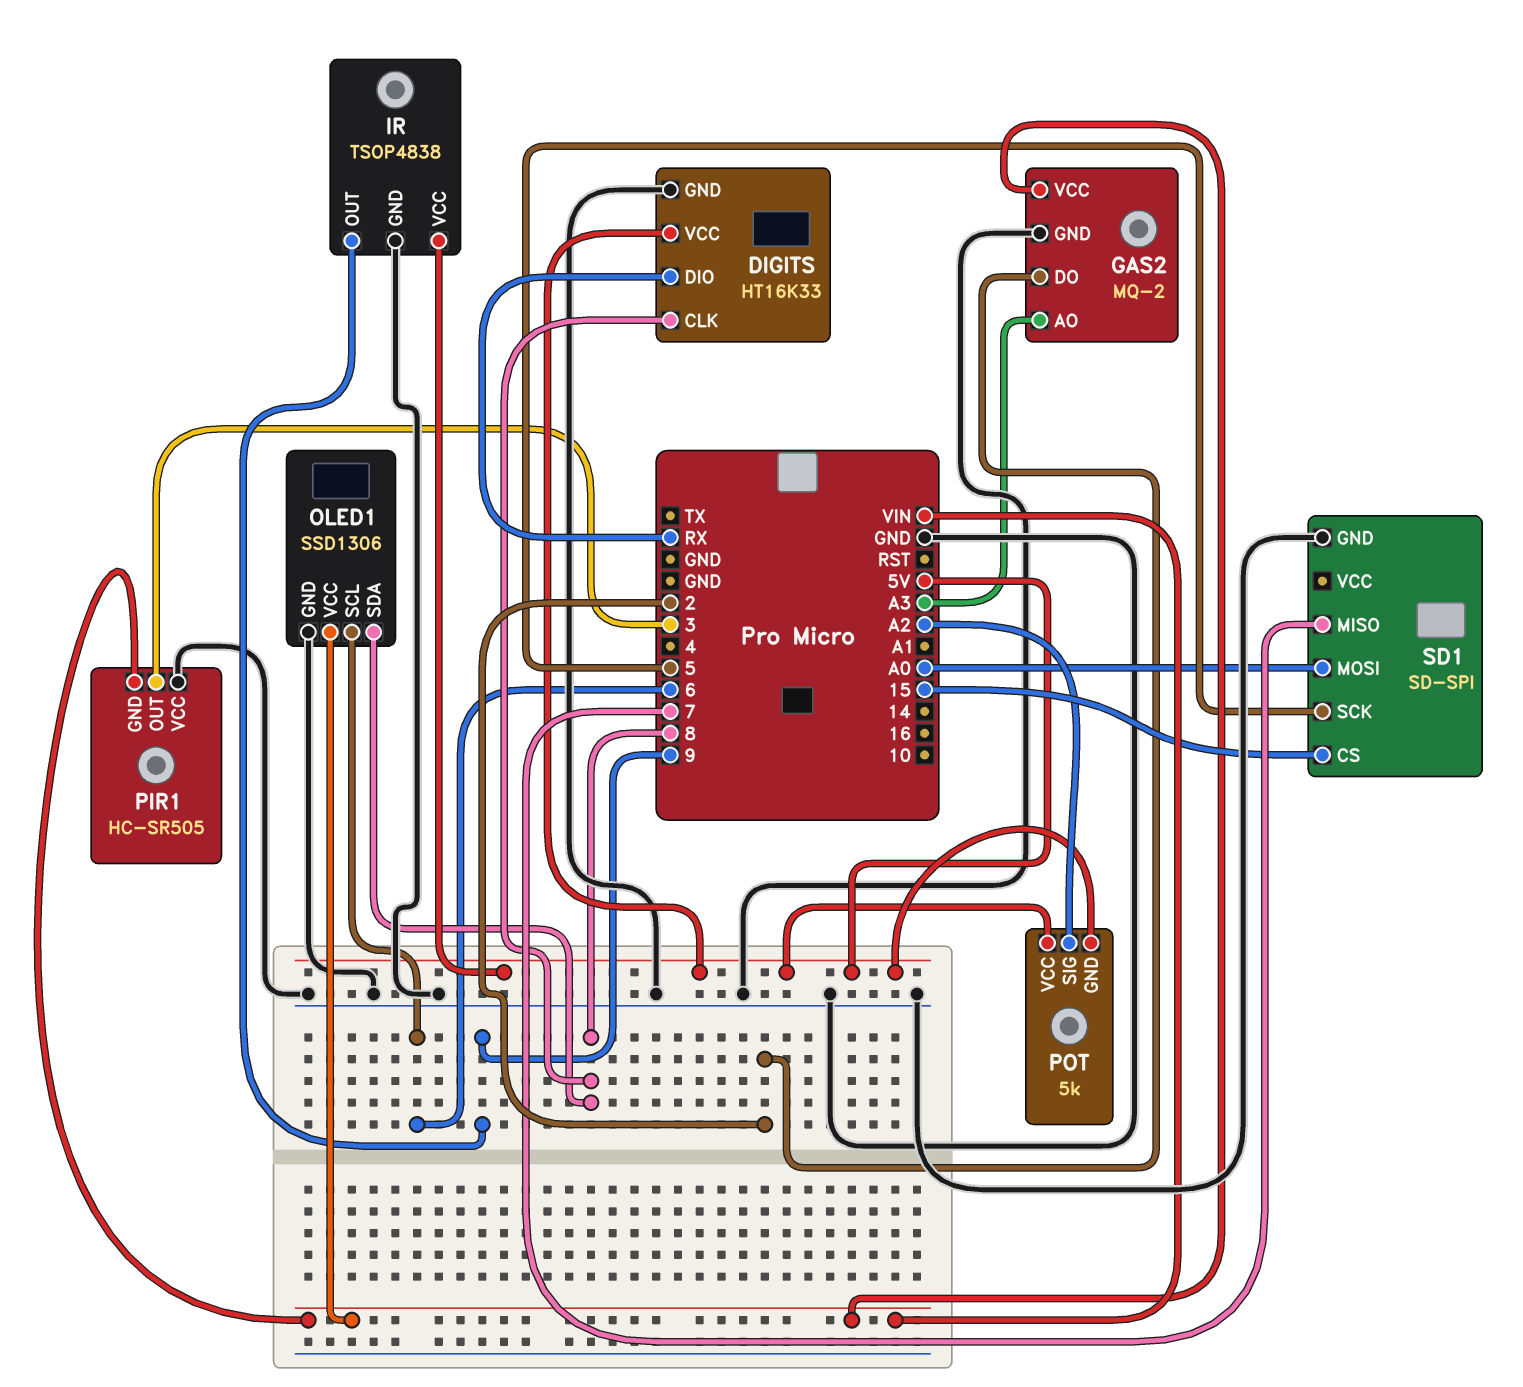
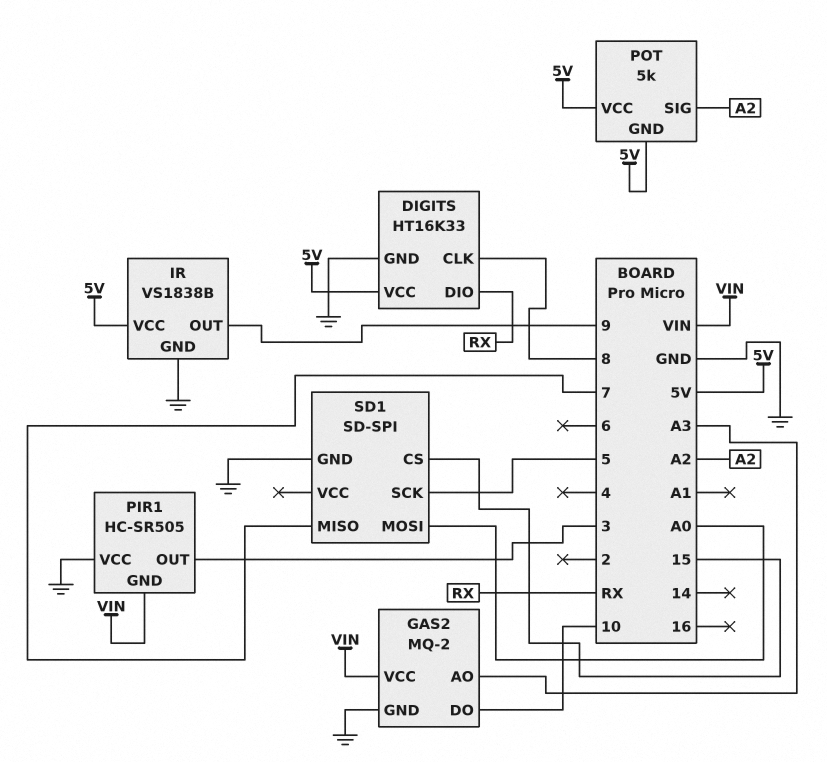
GAS2 pin DO: 2 -> 10
IR: TSOP4838 -> VS1838B
OLED1: SSD1306 -> none
OLED1 pin GND: GND -> none
OLED1 pin SCL: 6 -> none
OLED1 pin SDA: 8 -> none
OLED1 pin VCC: VIN -> none

